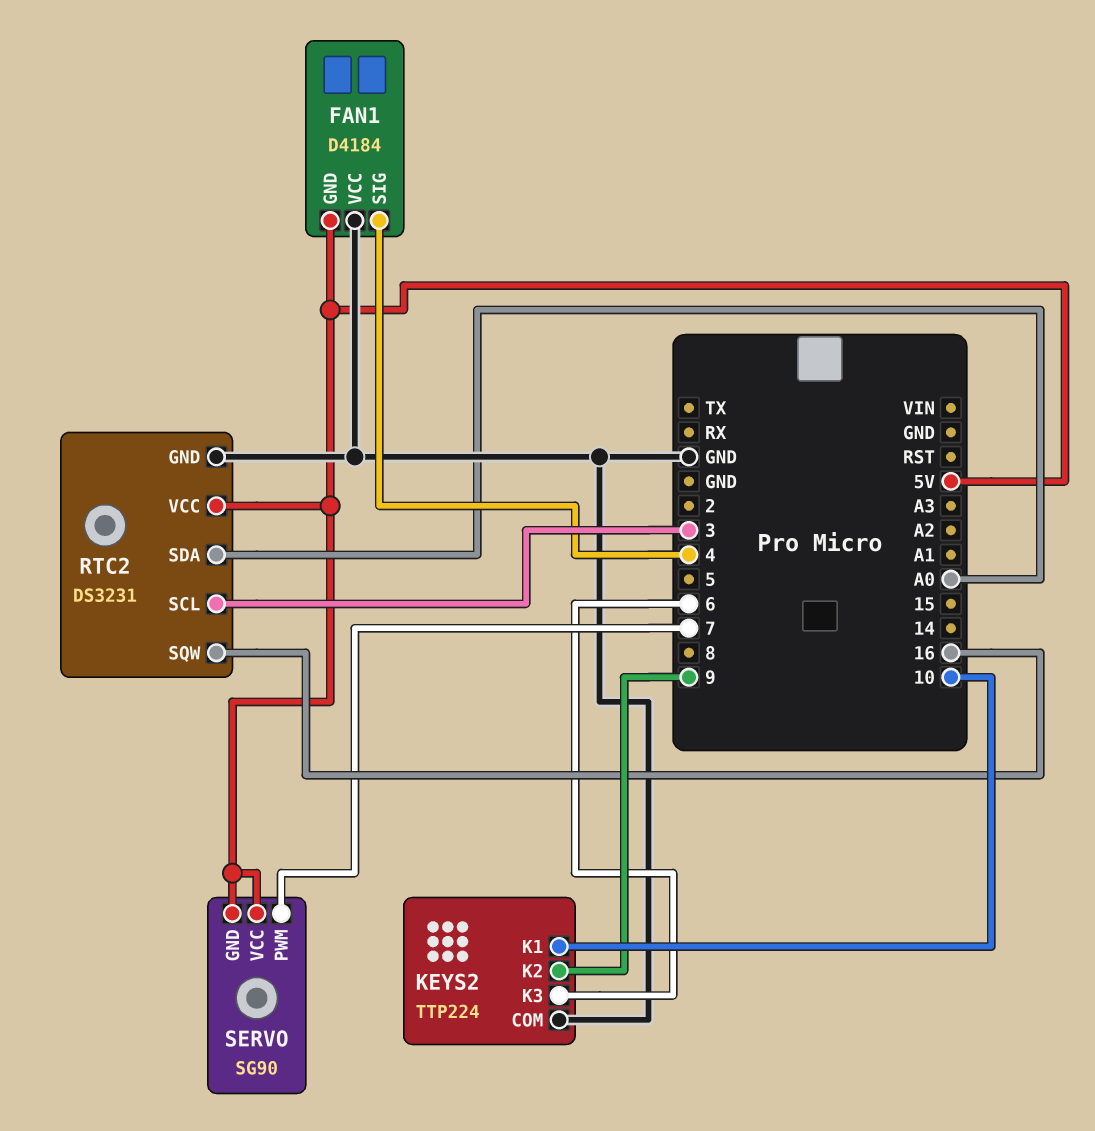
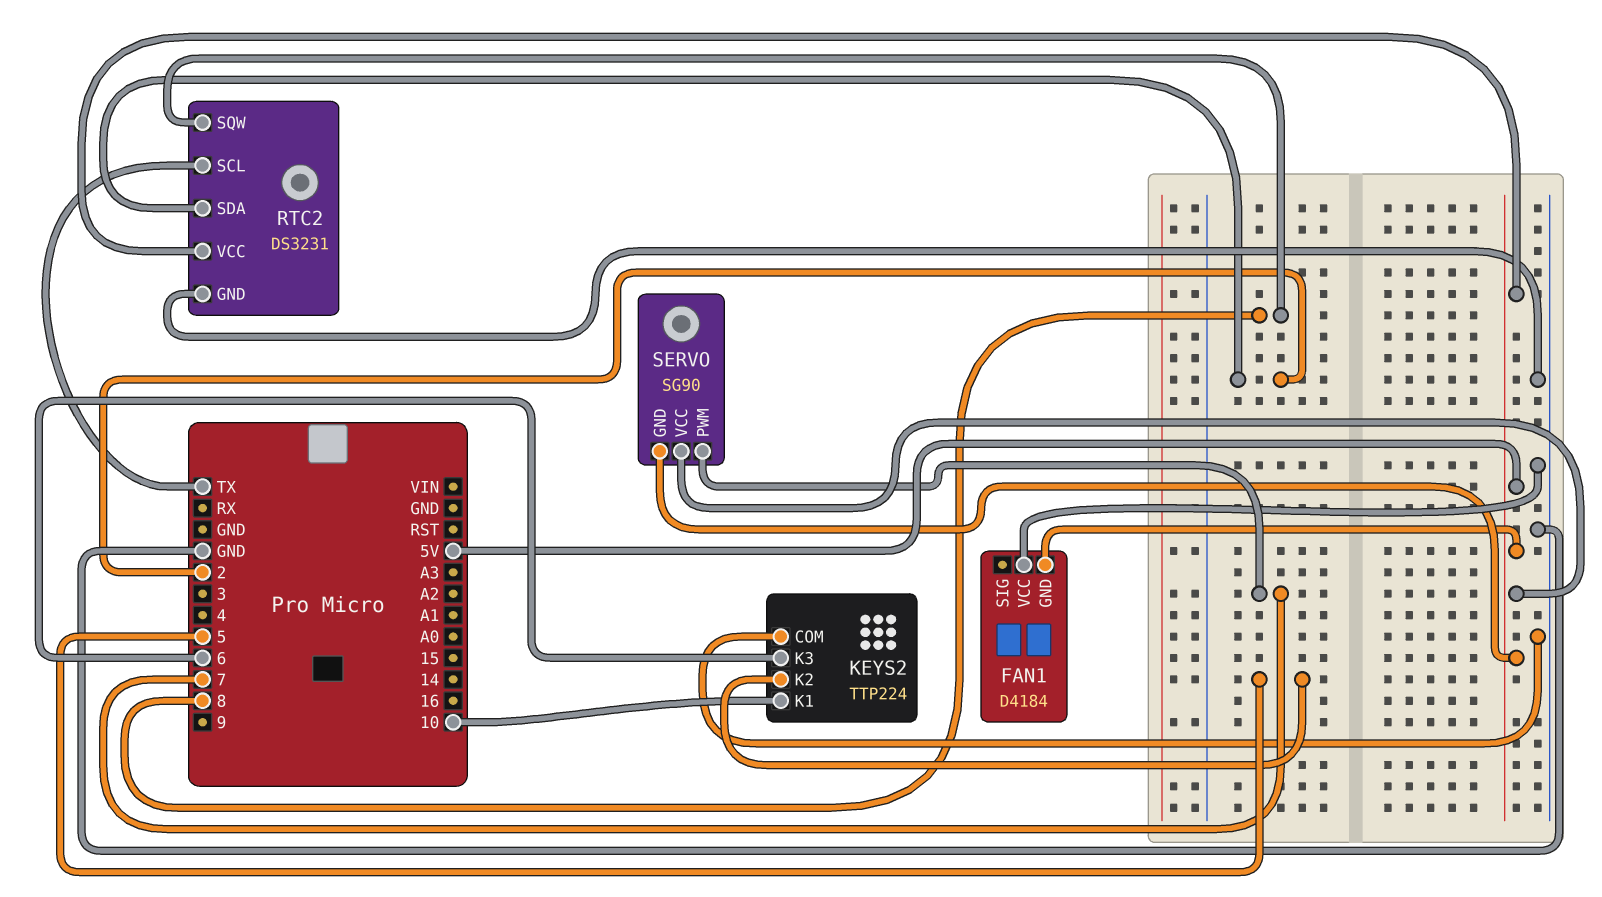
FAN1 pin SIG: 4 -> none
KEYS2 pin K2: 9 -> 5
RTC2 pin SCL: 3 -> TX
RTC2 pin SDA: A0 -> 2
RTC2 pin SQW: 16 -> 8

